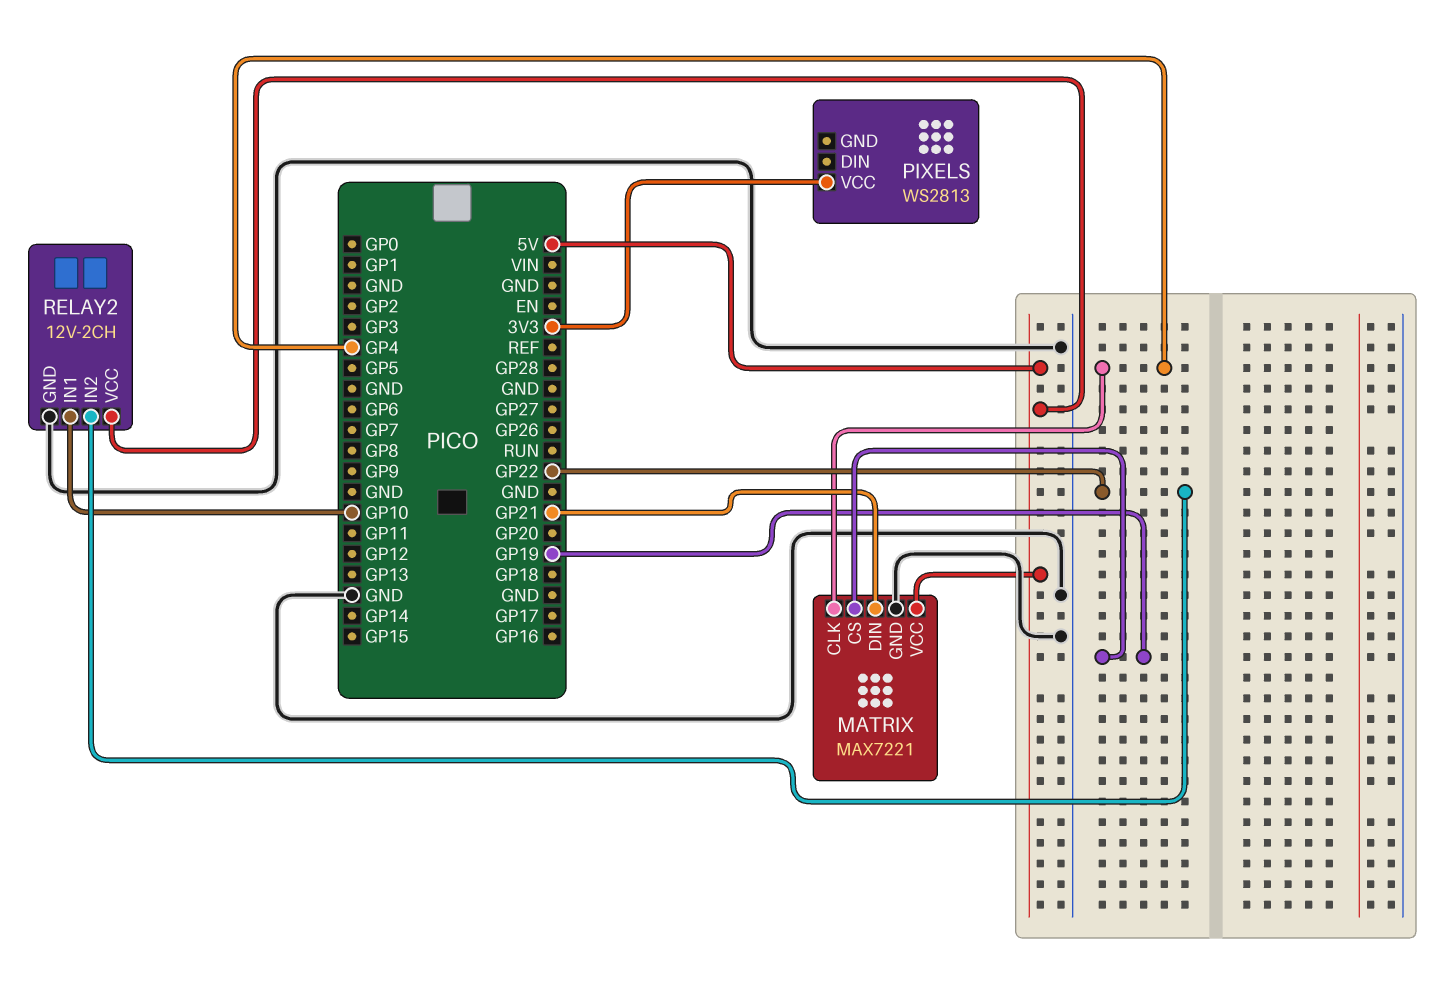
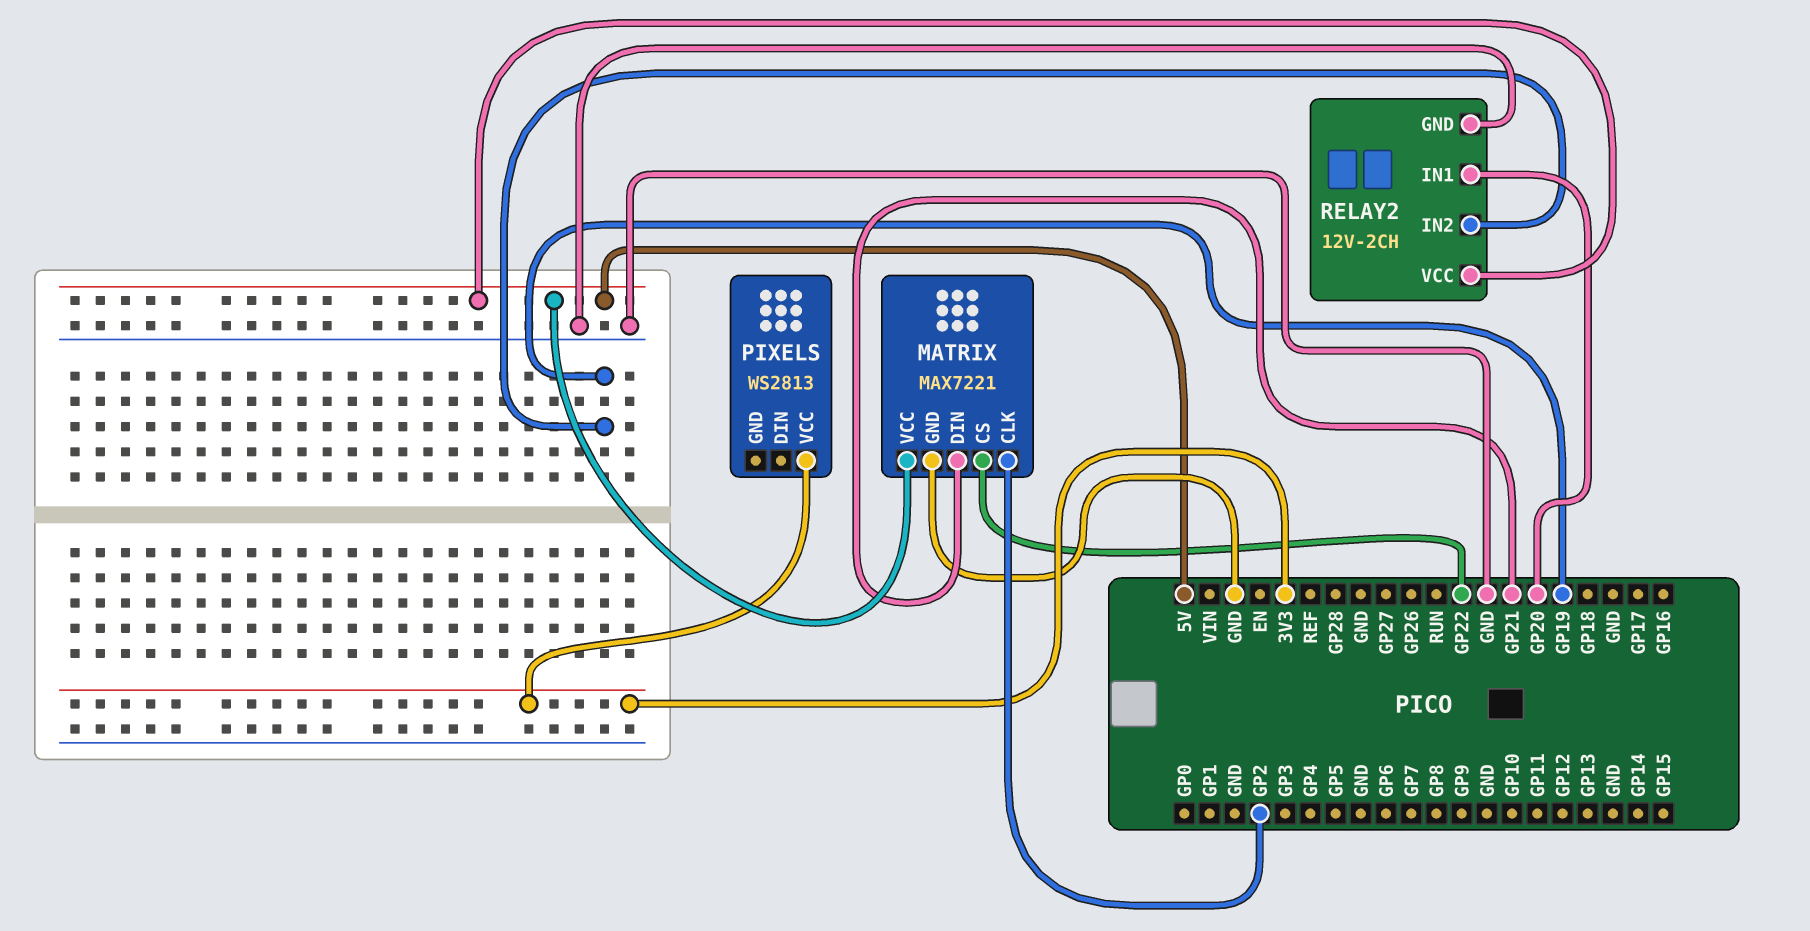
MATRIX pin CLK: GP4 -> GP2
MATRIX pin CS: GP19 -> GP22
RELAY2 pin IN1: GP10 -> GP20
RELAY2 pin IN2: GP22 -> GP19

